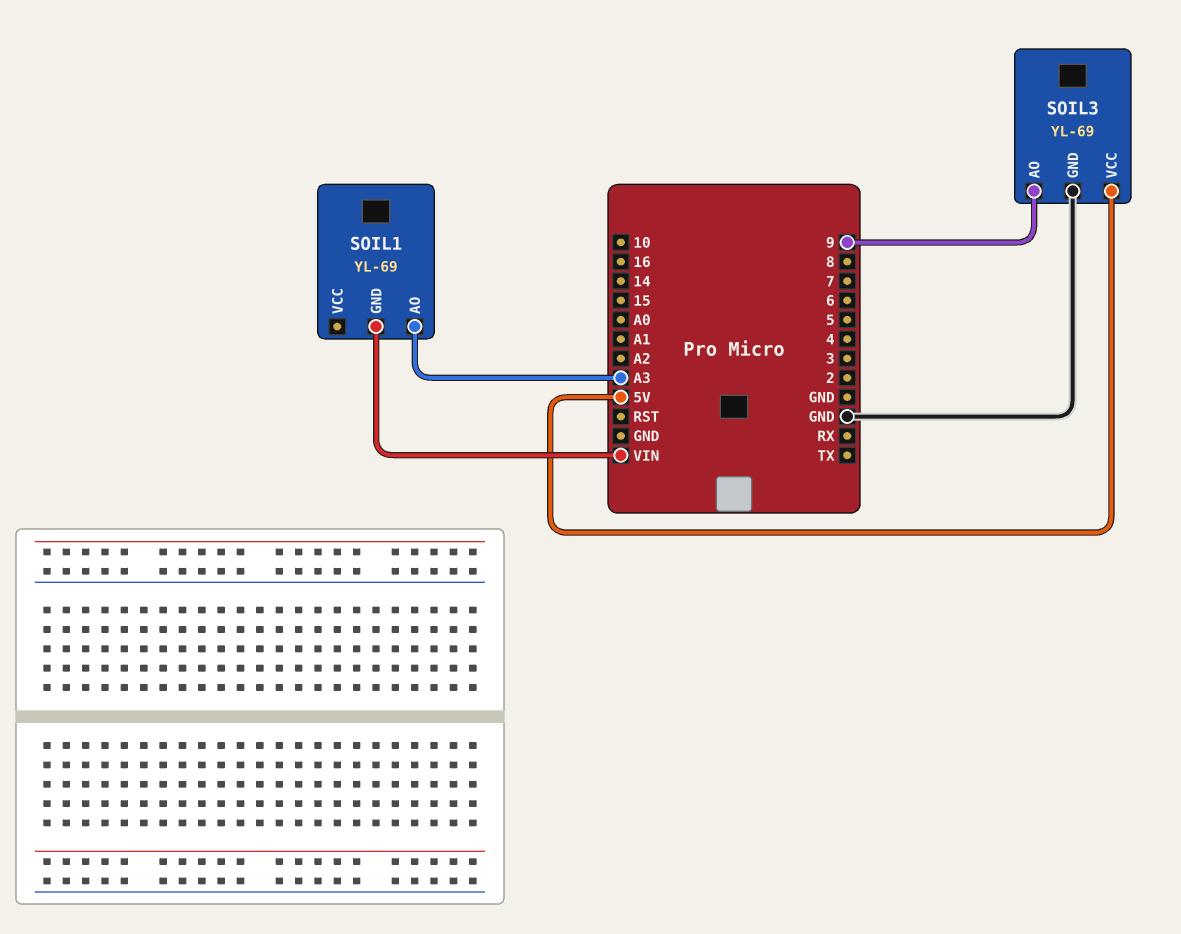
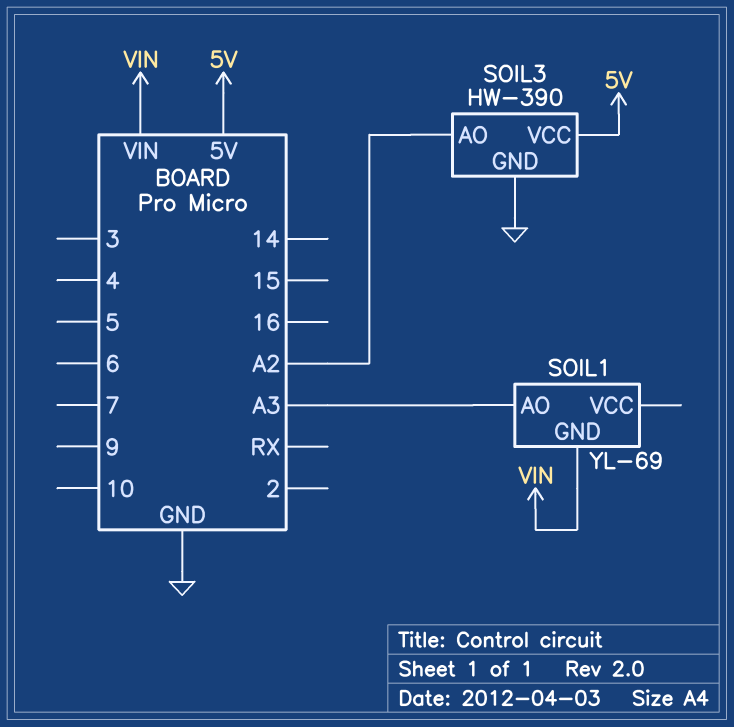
SOIL3: YL-69 -> HW-390
SOIL3 pin AO: 9 -> A2

